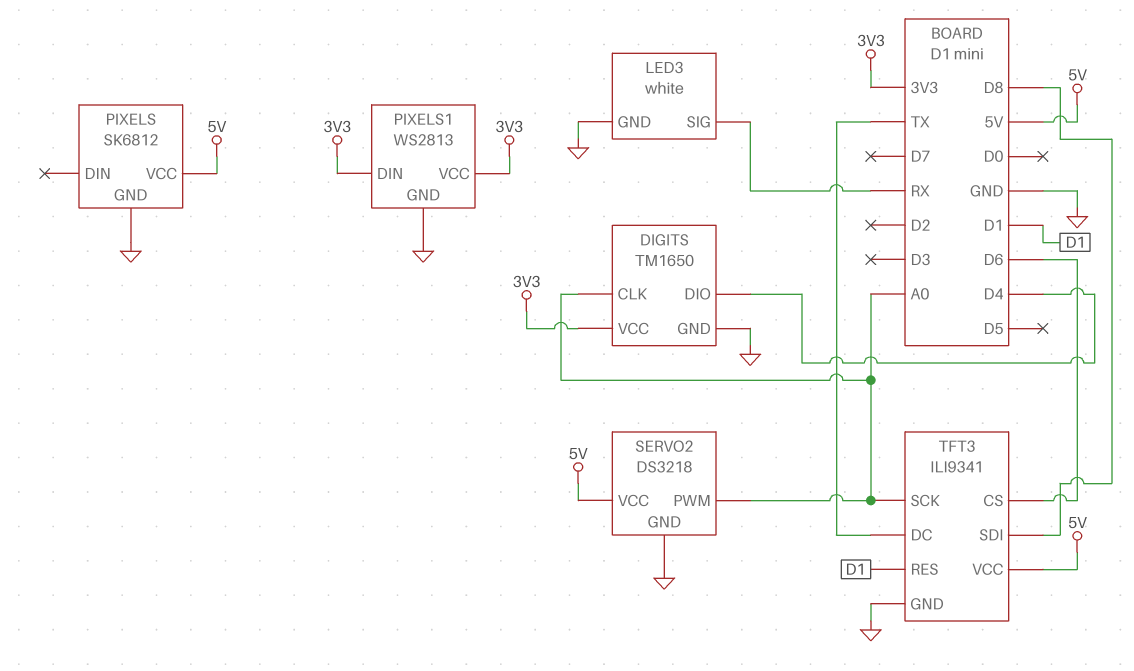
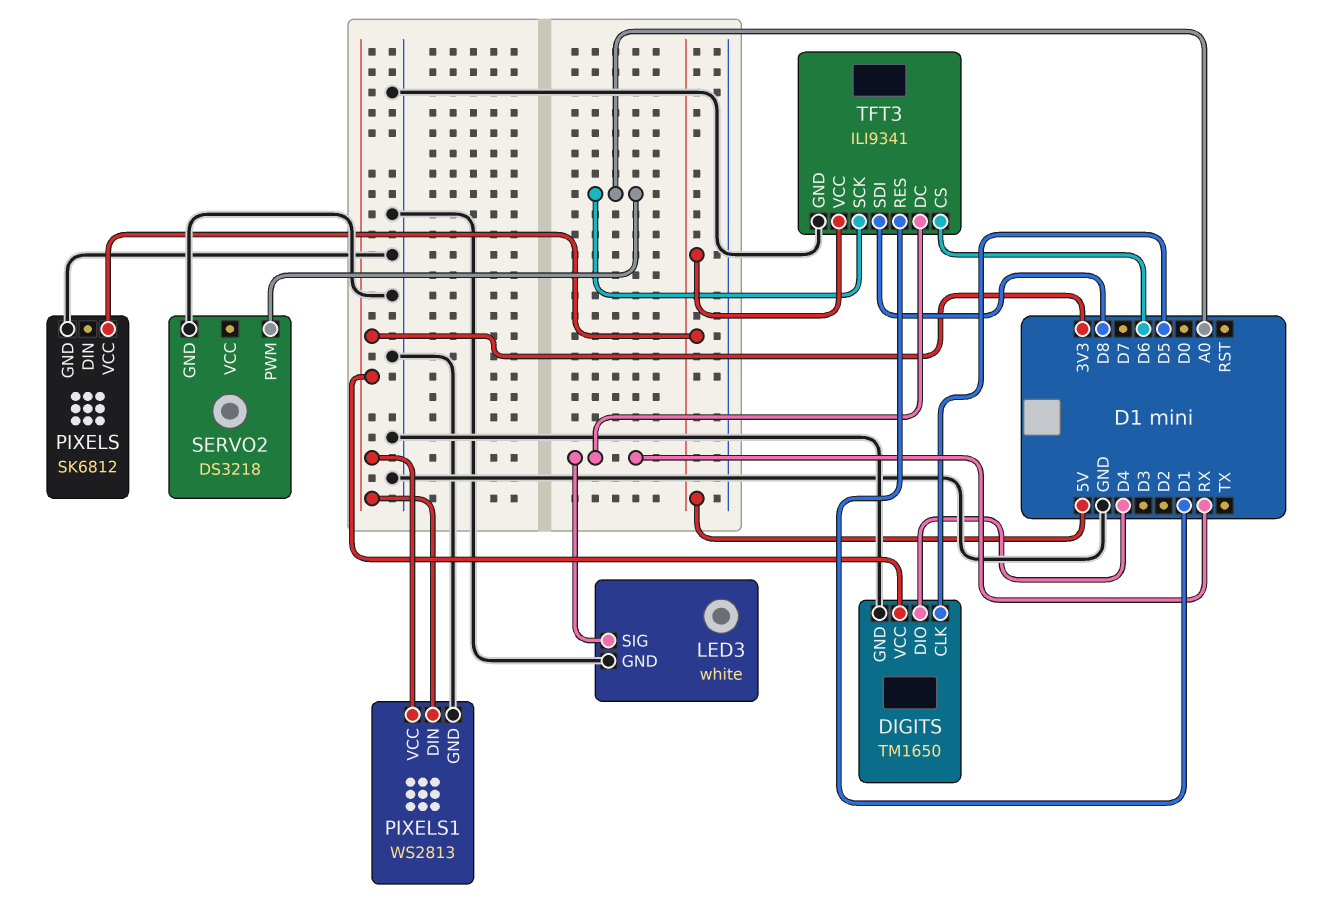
DIGITS pin CLK: A0 -> D5
SERVO2 pin VCC: 5V -> none
TFT3 pin DC: TX -> RX

